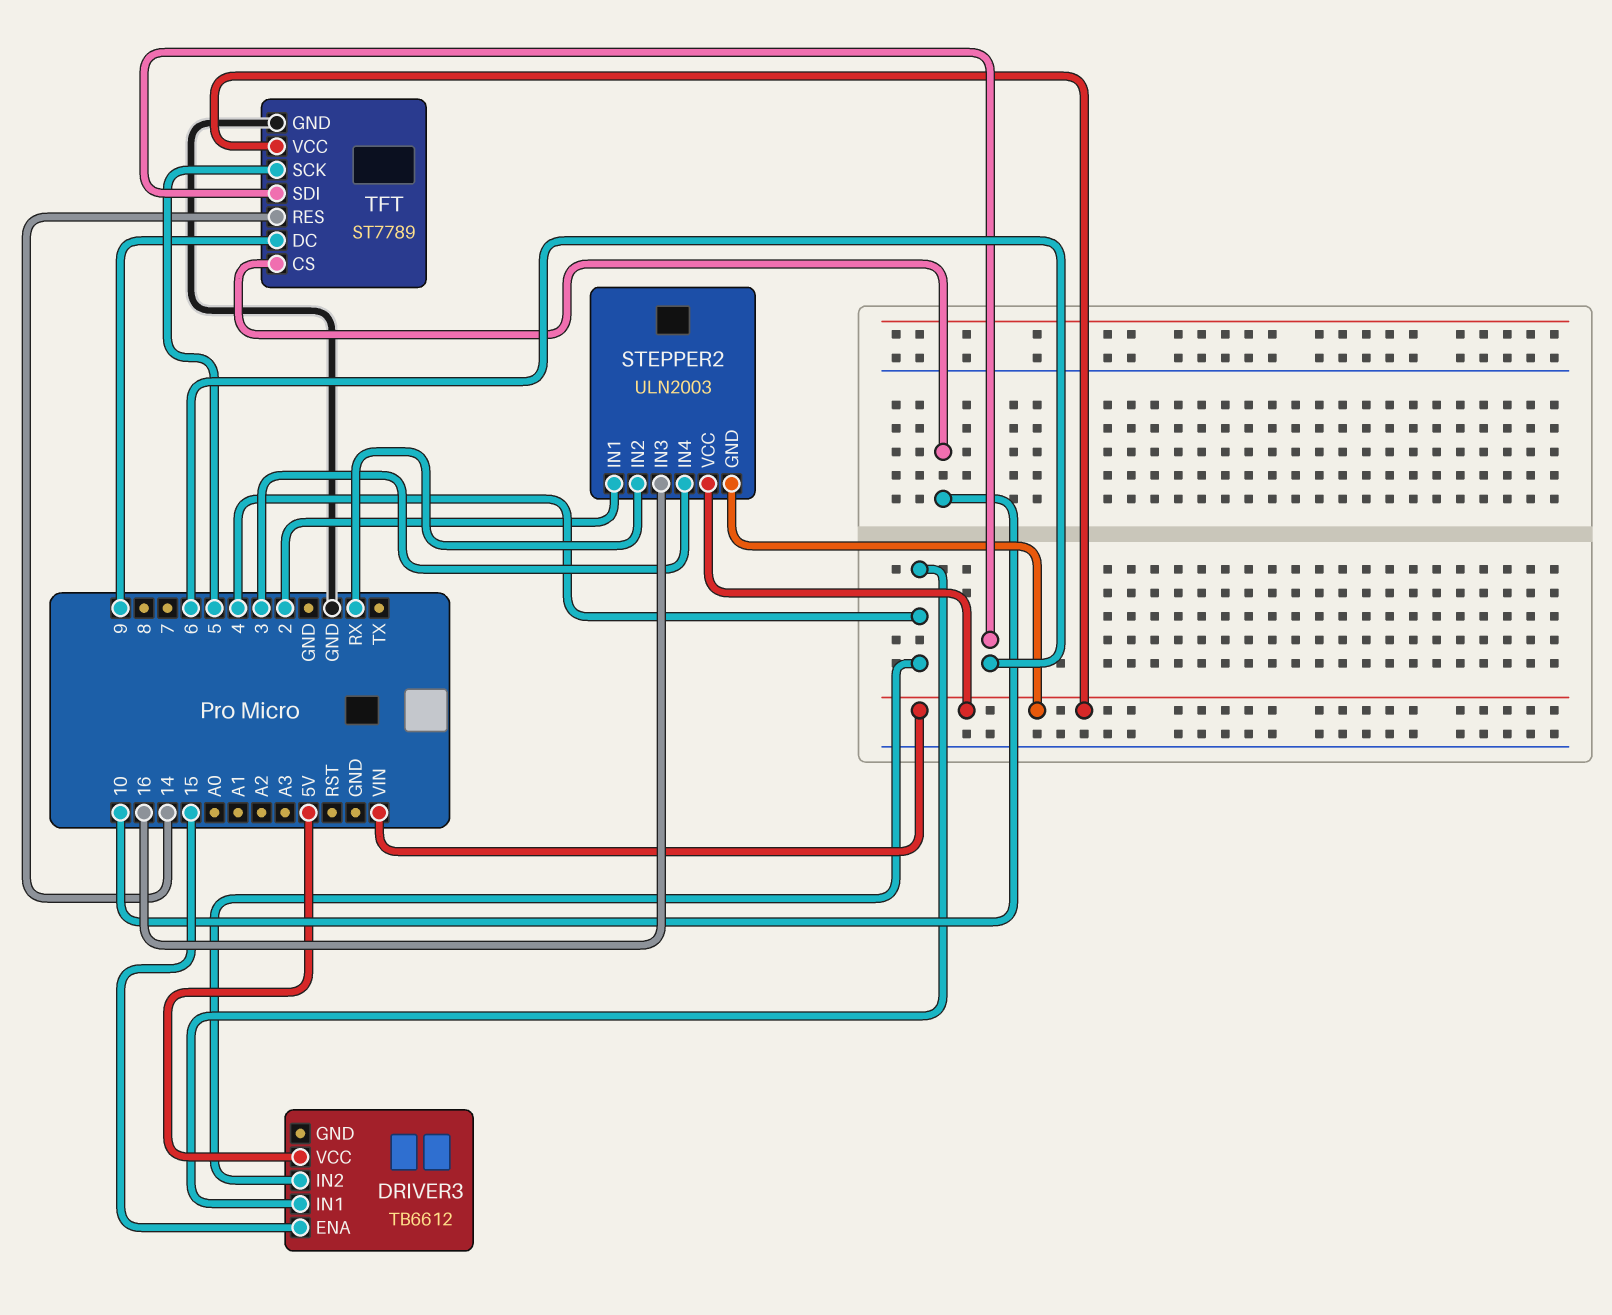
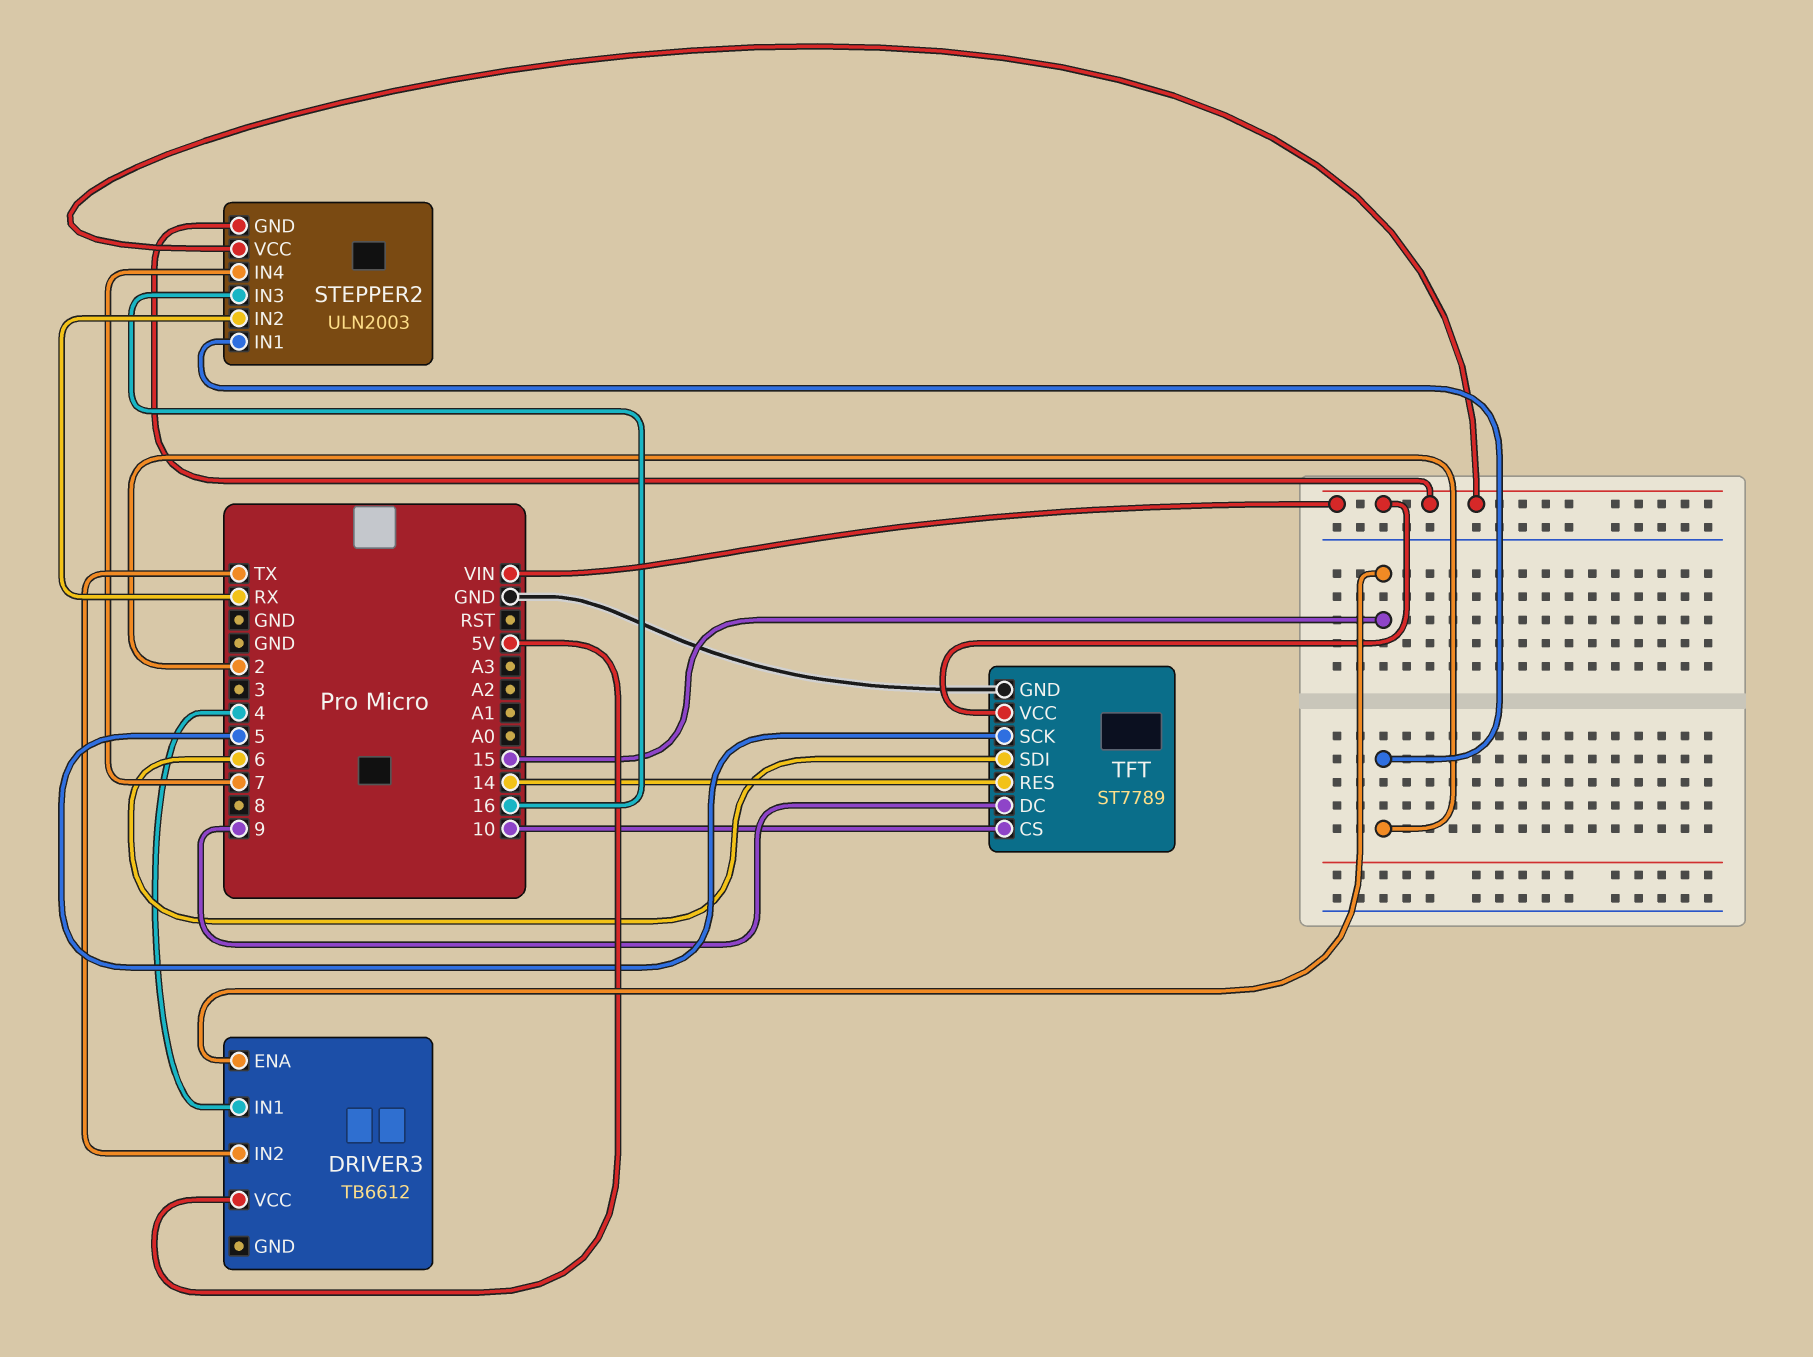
DRIVER3 pin IN2: 4 -> TX
STEPPER2 pin IN4: 3 -> 7

